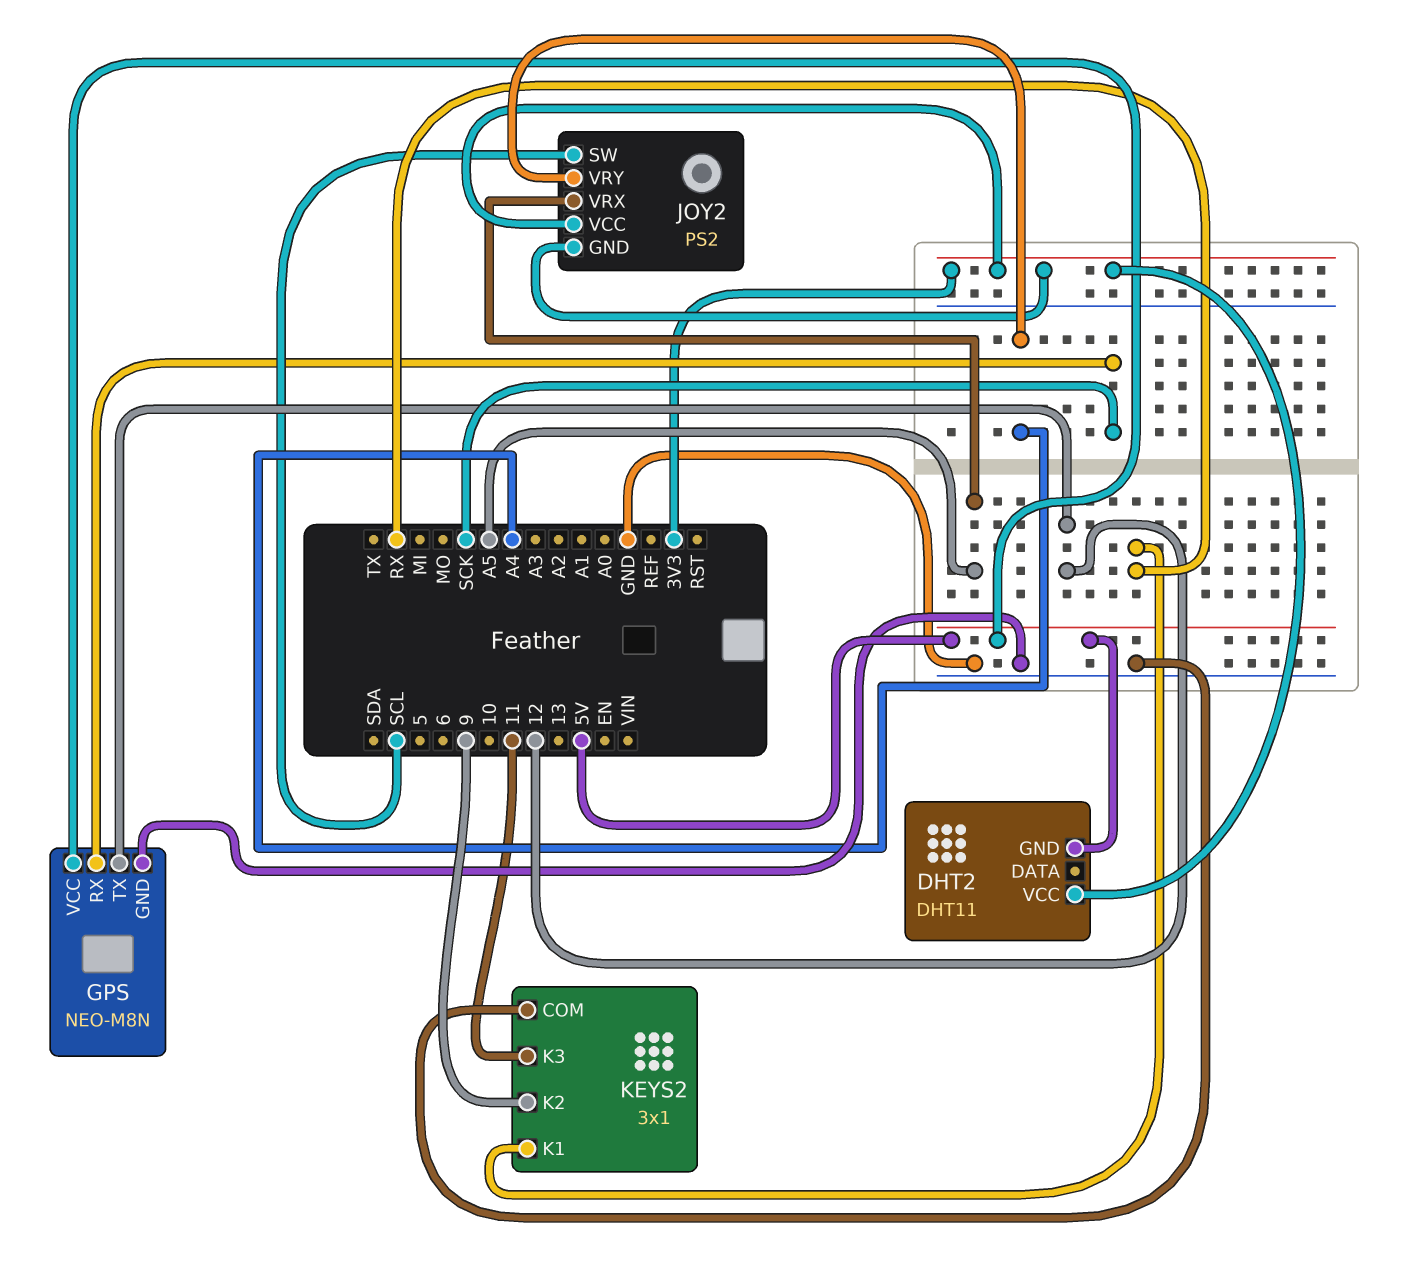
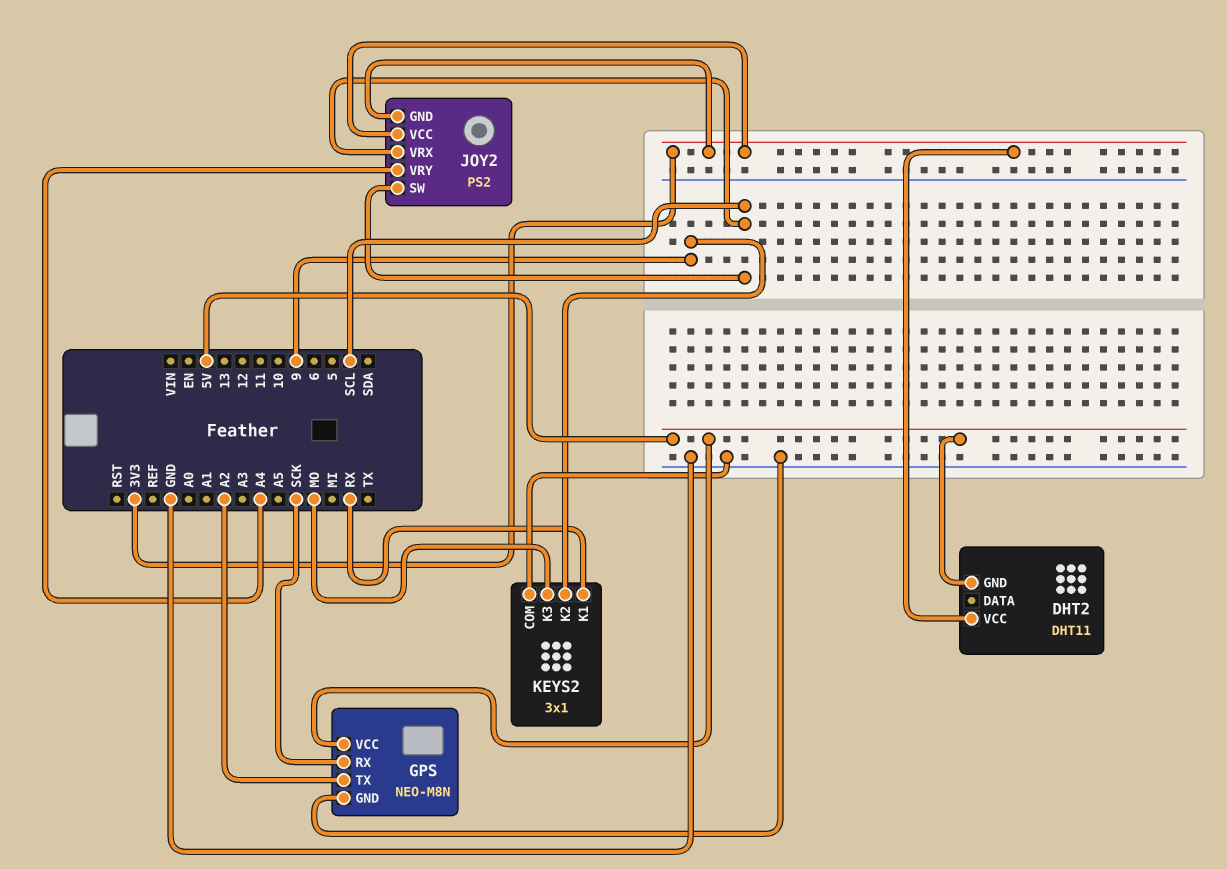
GPS pin TX: 12 -> A2
JOY2 pin VRX: A5 -> SCL
KEYS2 pin K3: 11 -> MO

